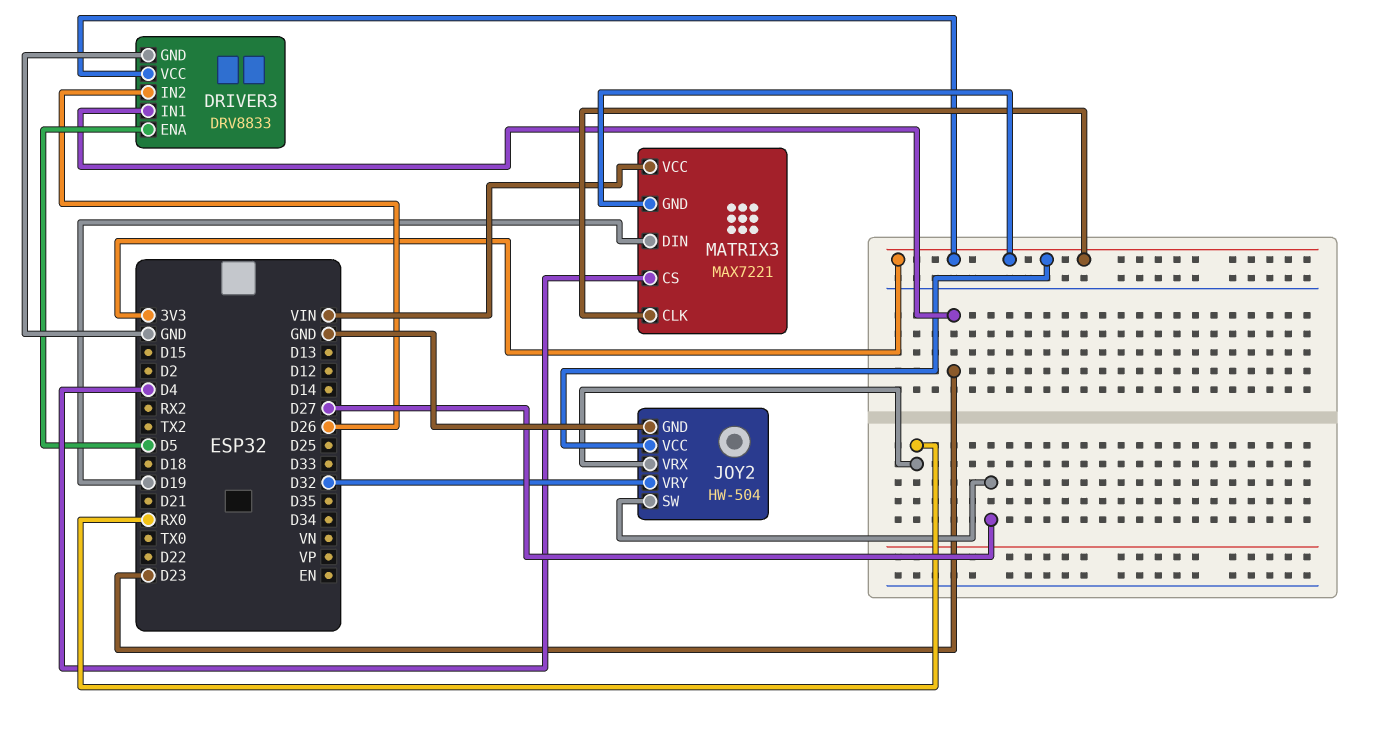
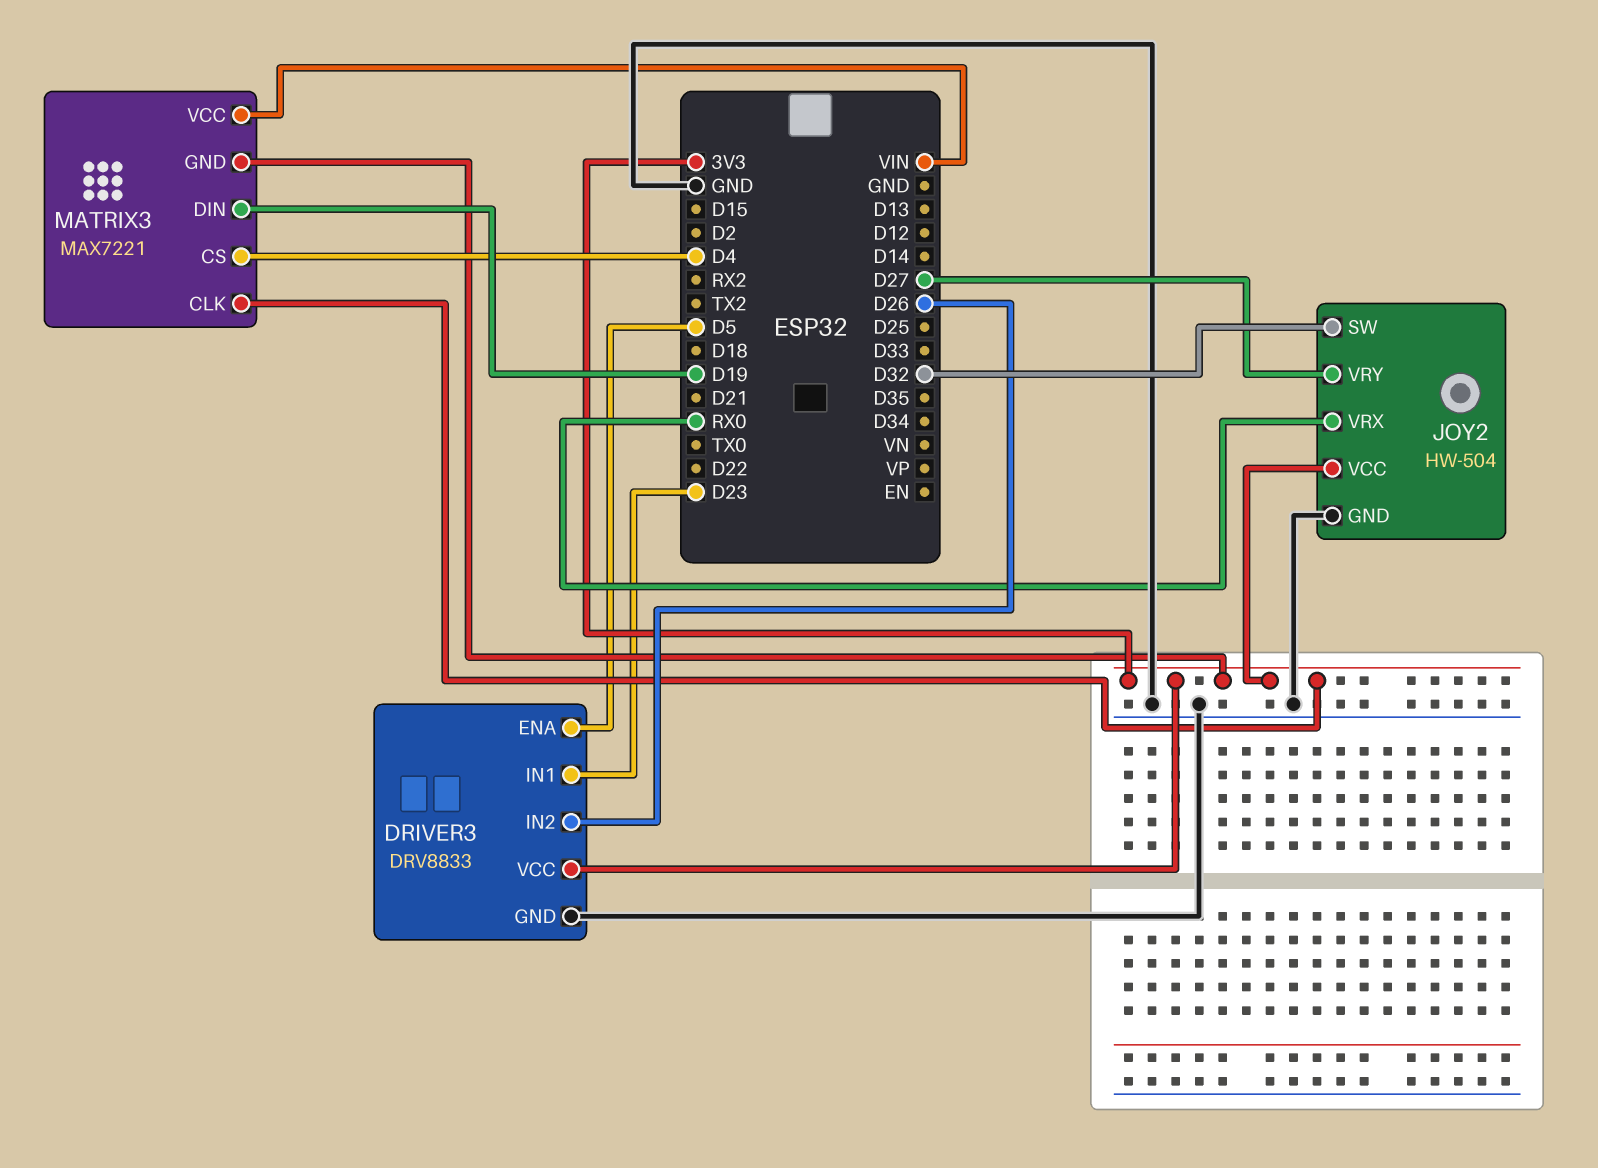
JOY2 pin SW: D27 -> D32
JOY2 pin VRY: D32 -> D27

